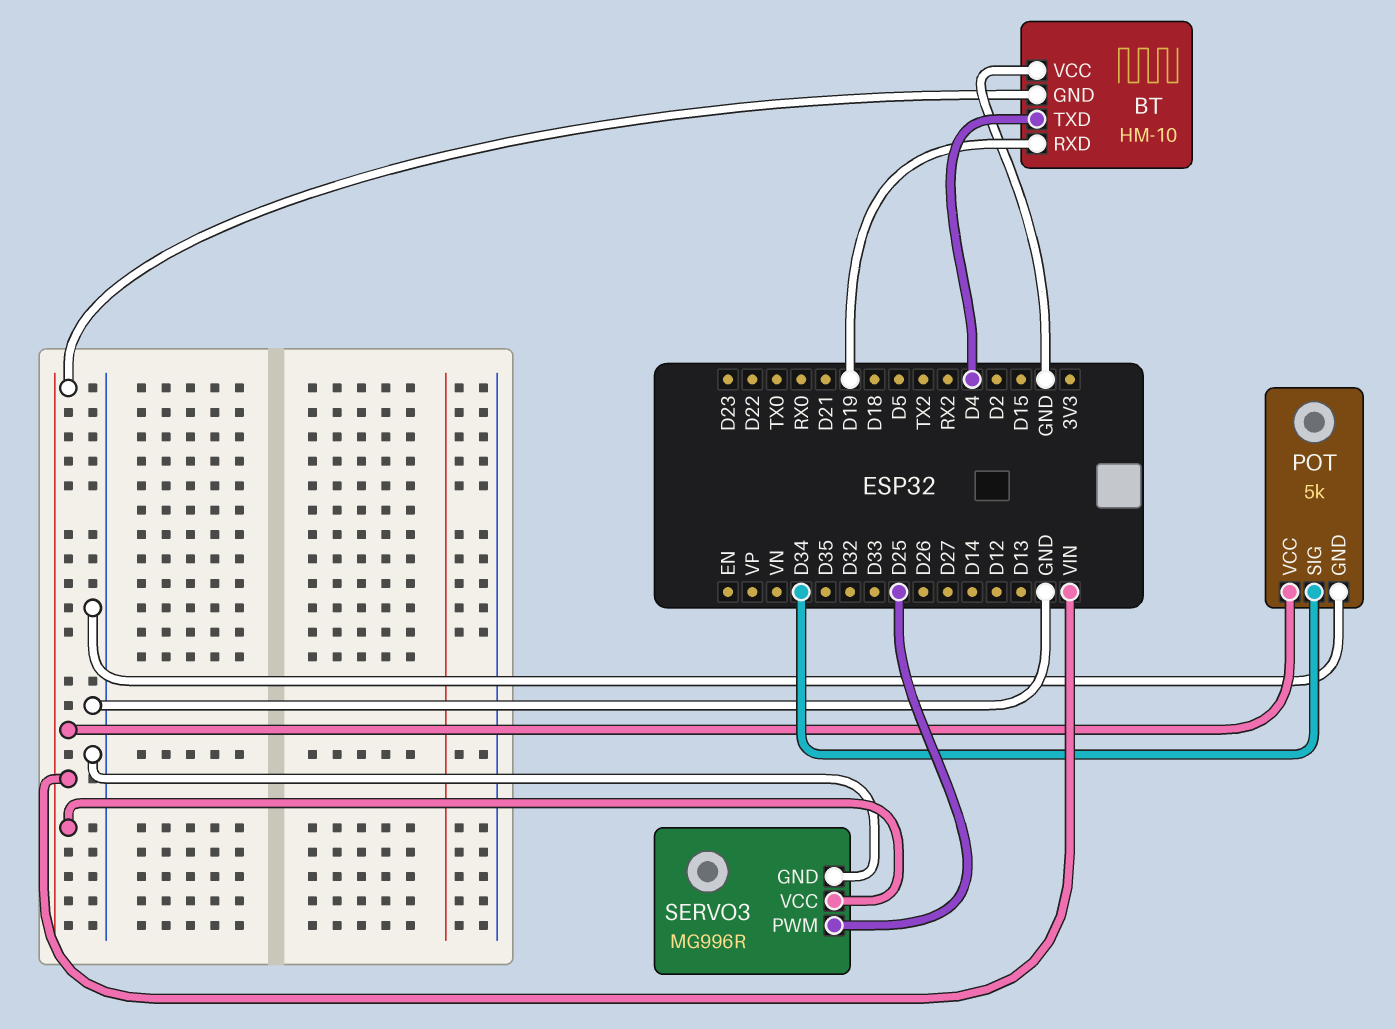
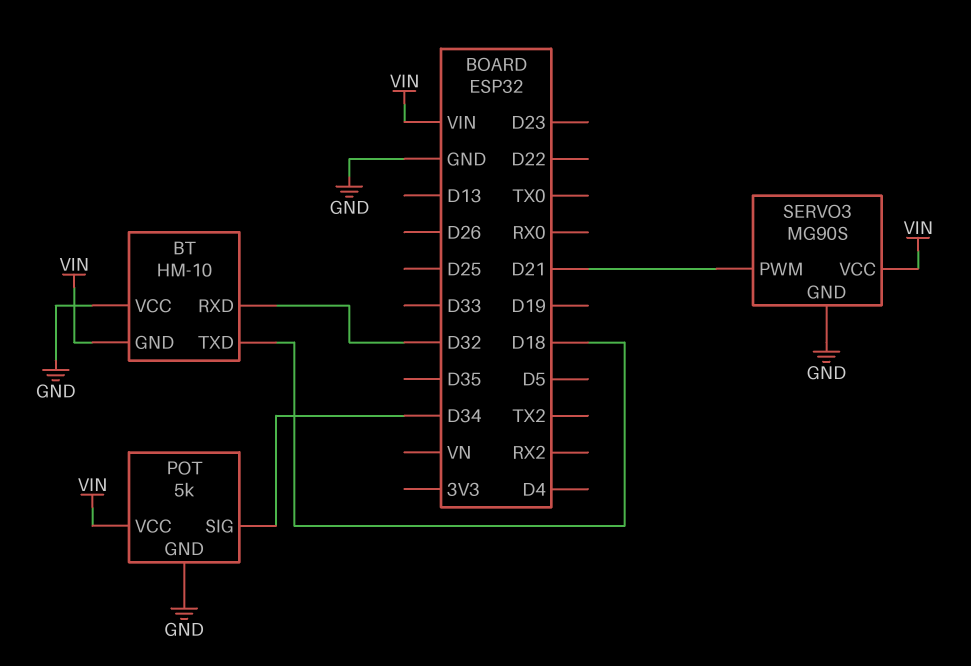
BT pin RXD: D19 -> D32
BT pin TXD: D4 -> D18
SERVO3: MG996R -> MG90S
SERVO3 pin PWM: D25 -> D21

